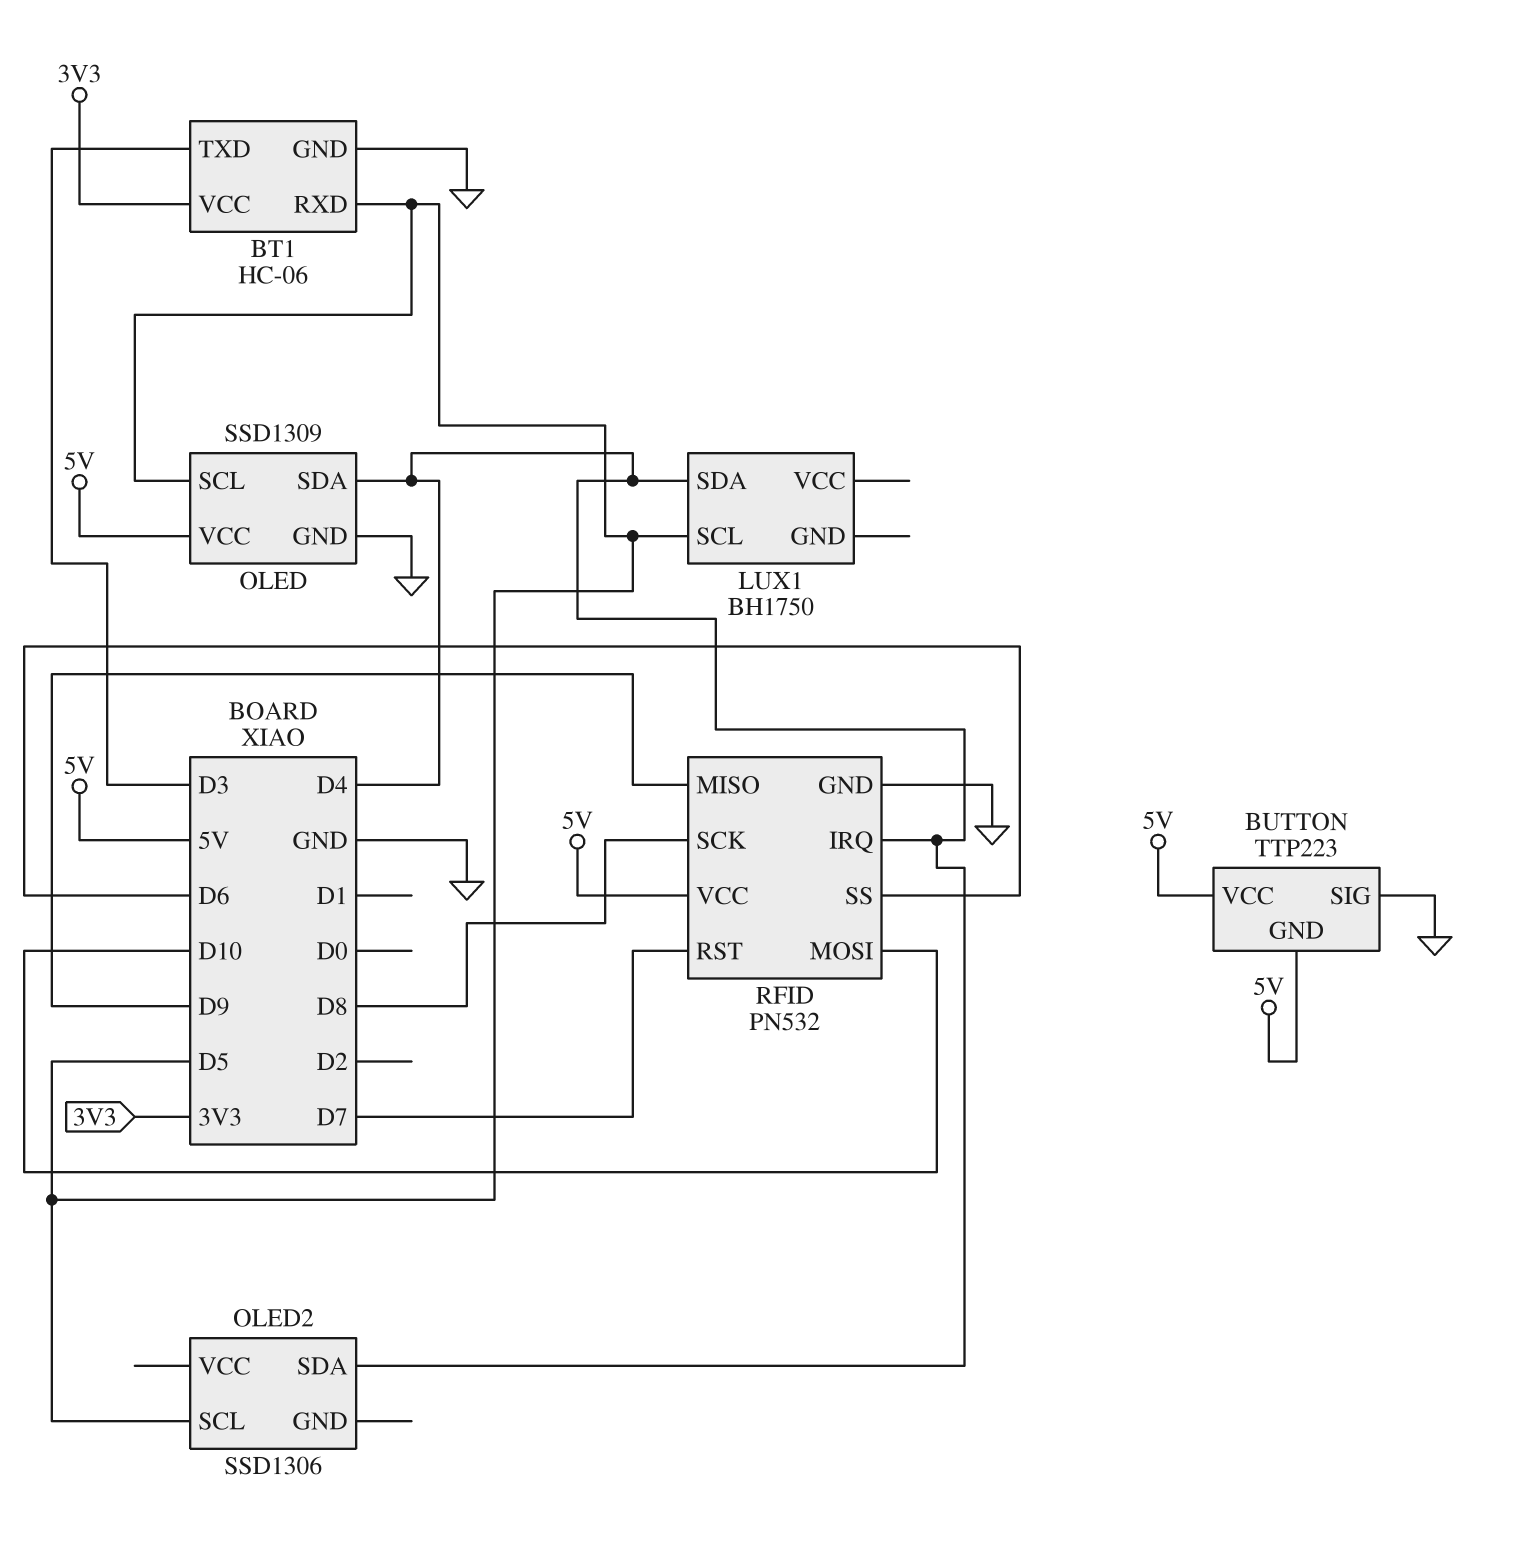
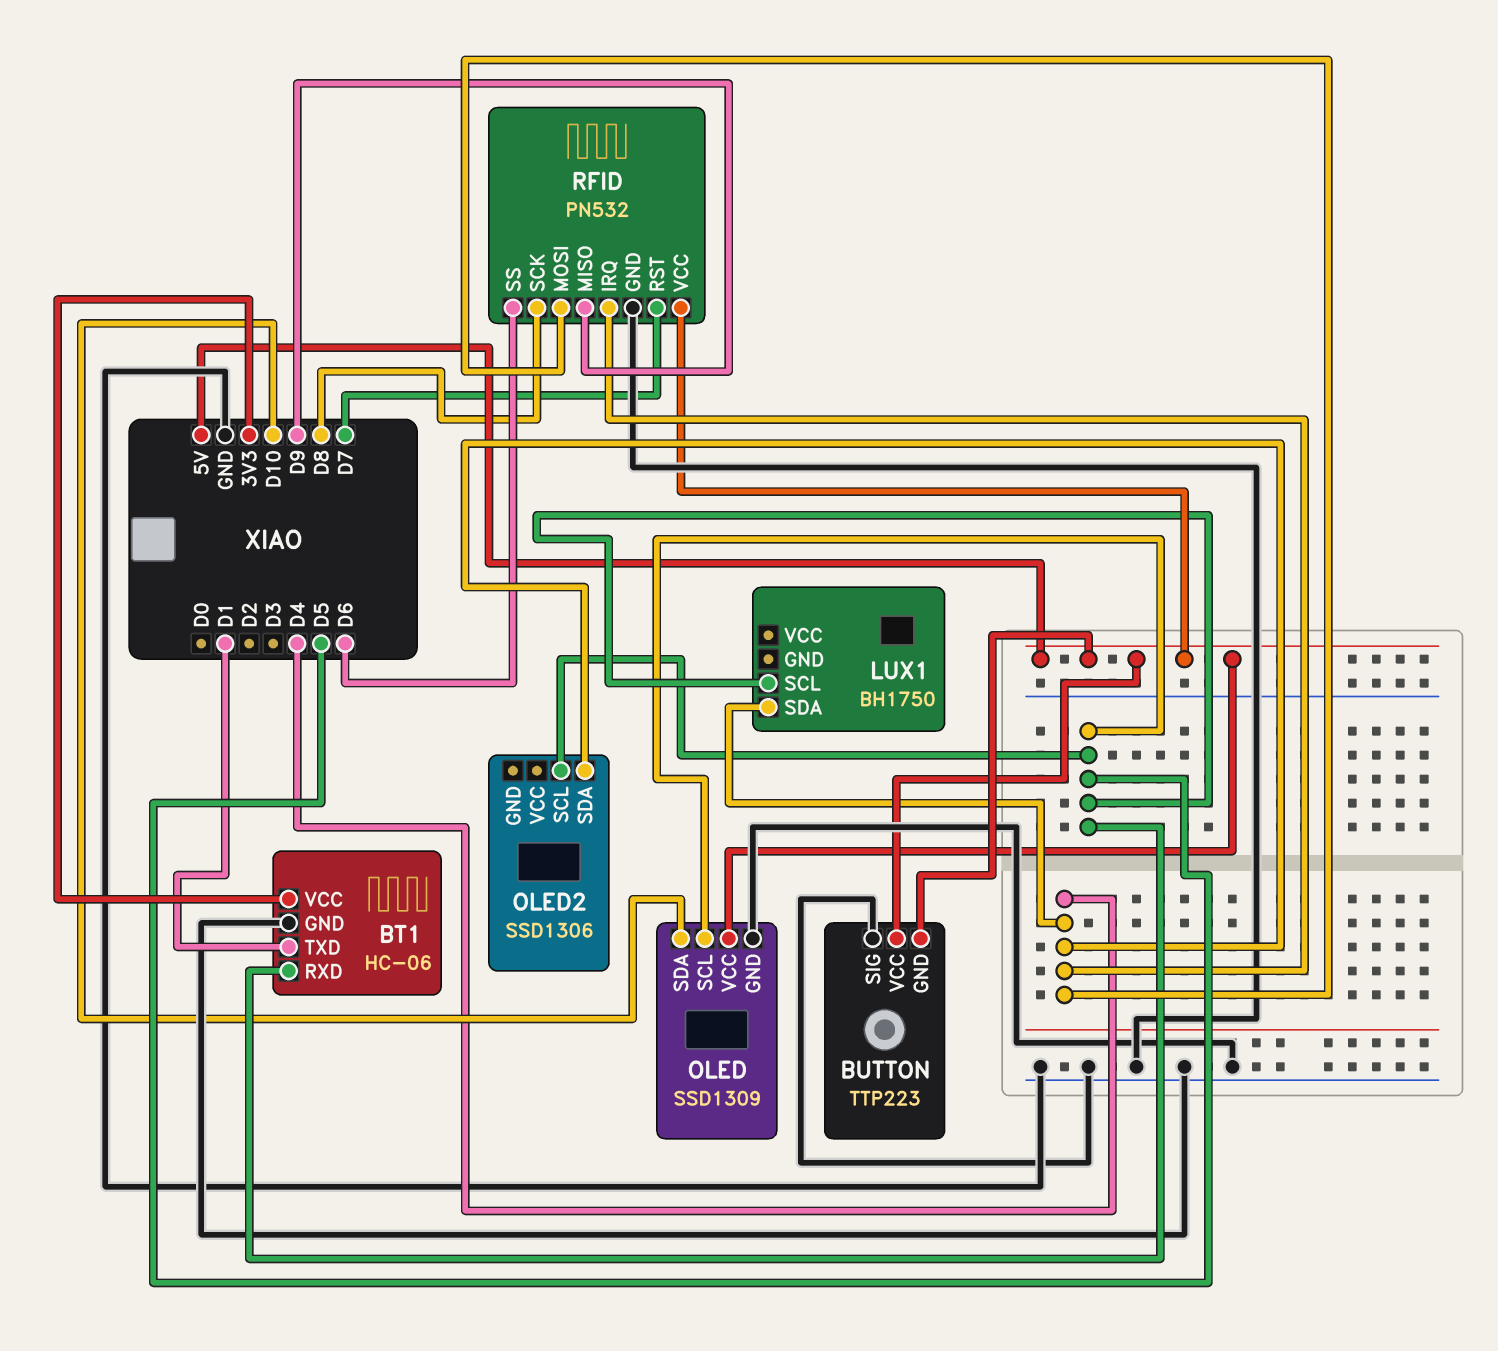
BT1 pin TXD: D3 -> D1
OLED pin SDA: D4 -> D10
RFID pin MOSI: D10 -> D4

